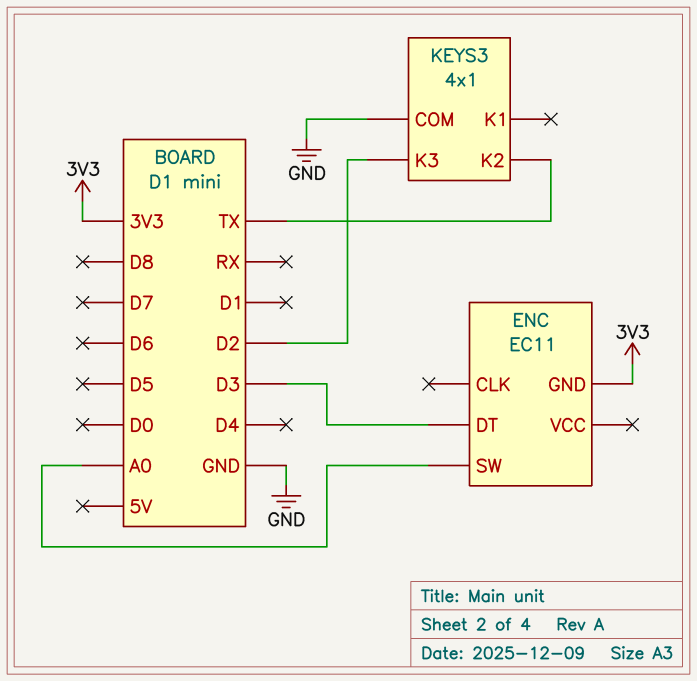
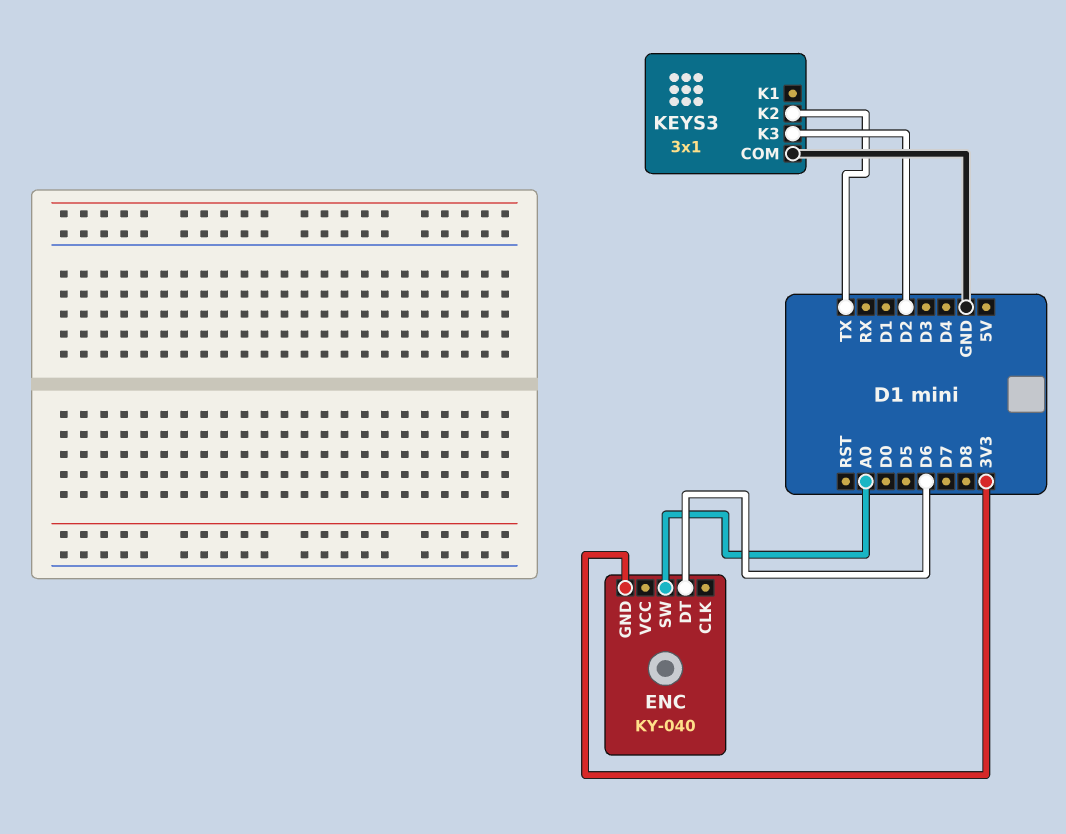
ENC: EC11 -> KY-040
ENC pin DT: D3 -> D6
KEYS3: 4x1 -> 3x1

